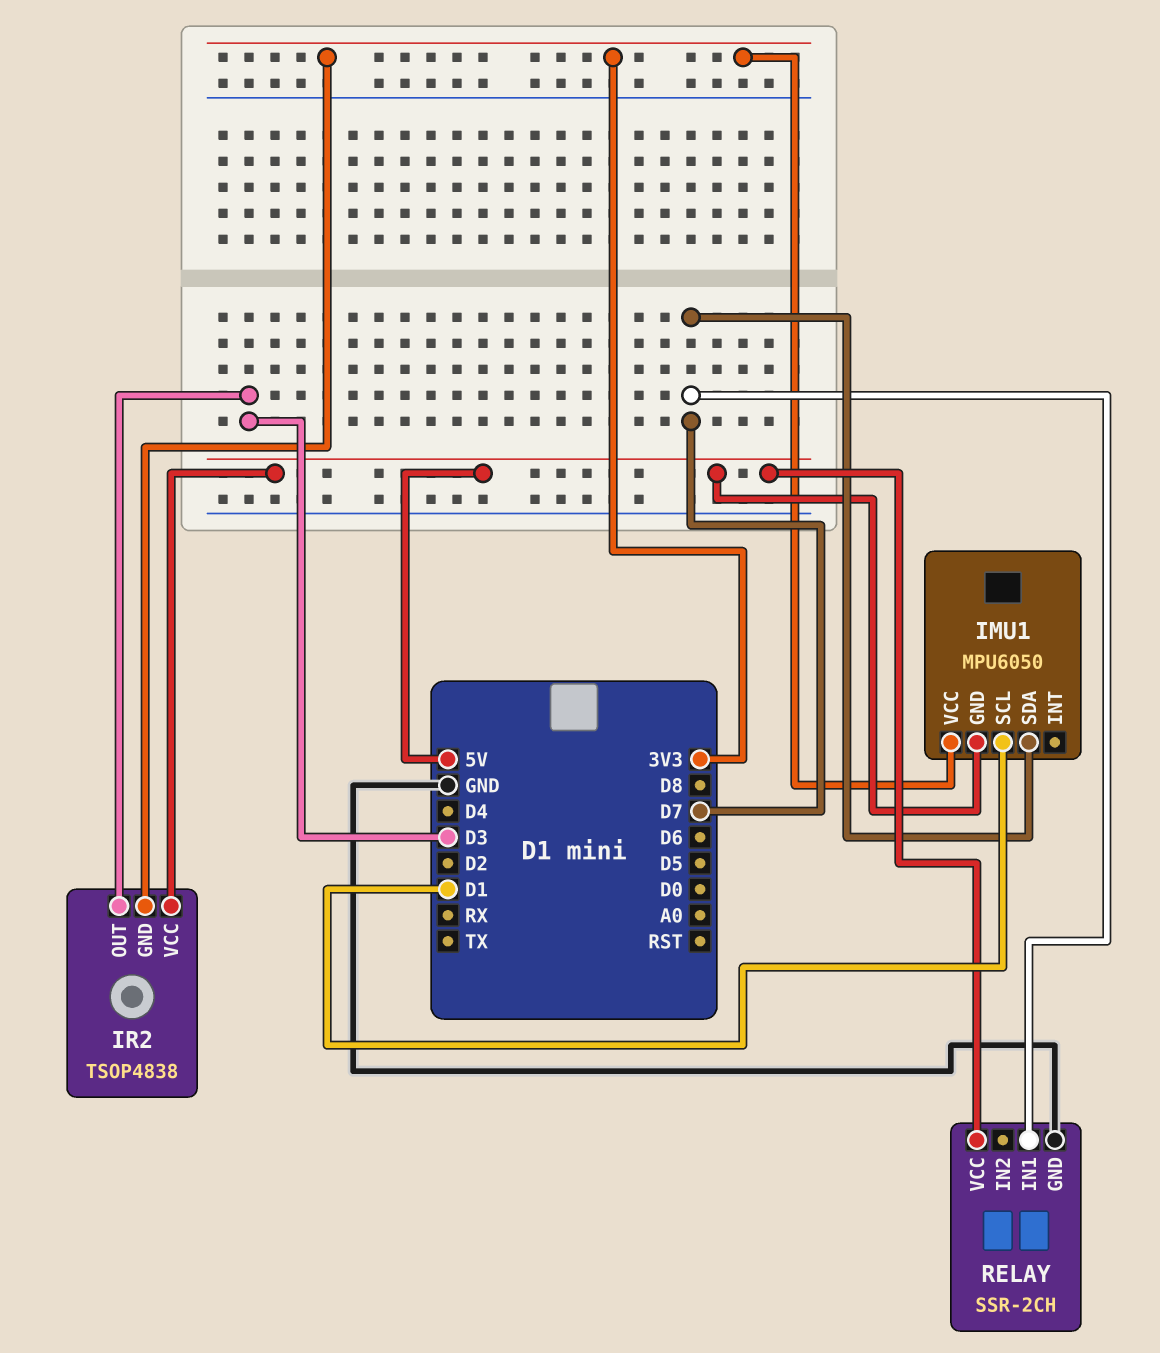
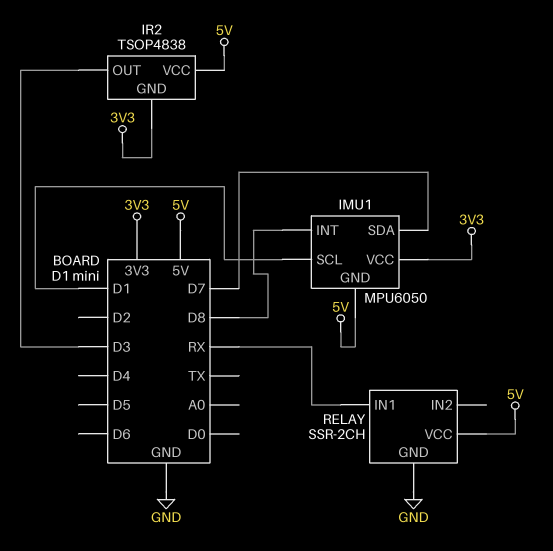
IMU1 pin INT: none -> D8
RELAY pin IN1: D7 -> RX

